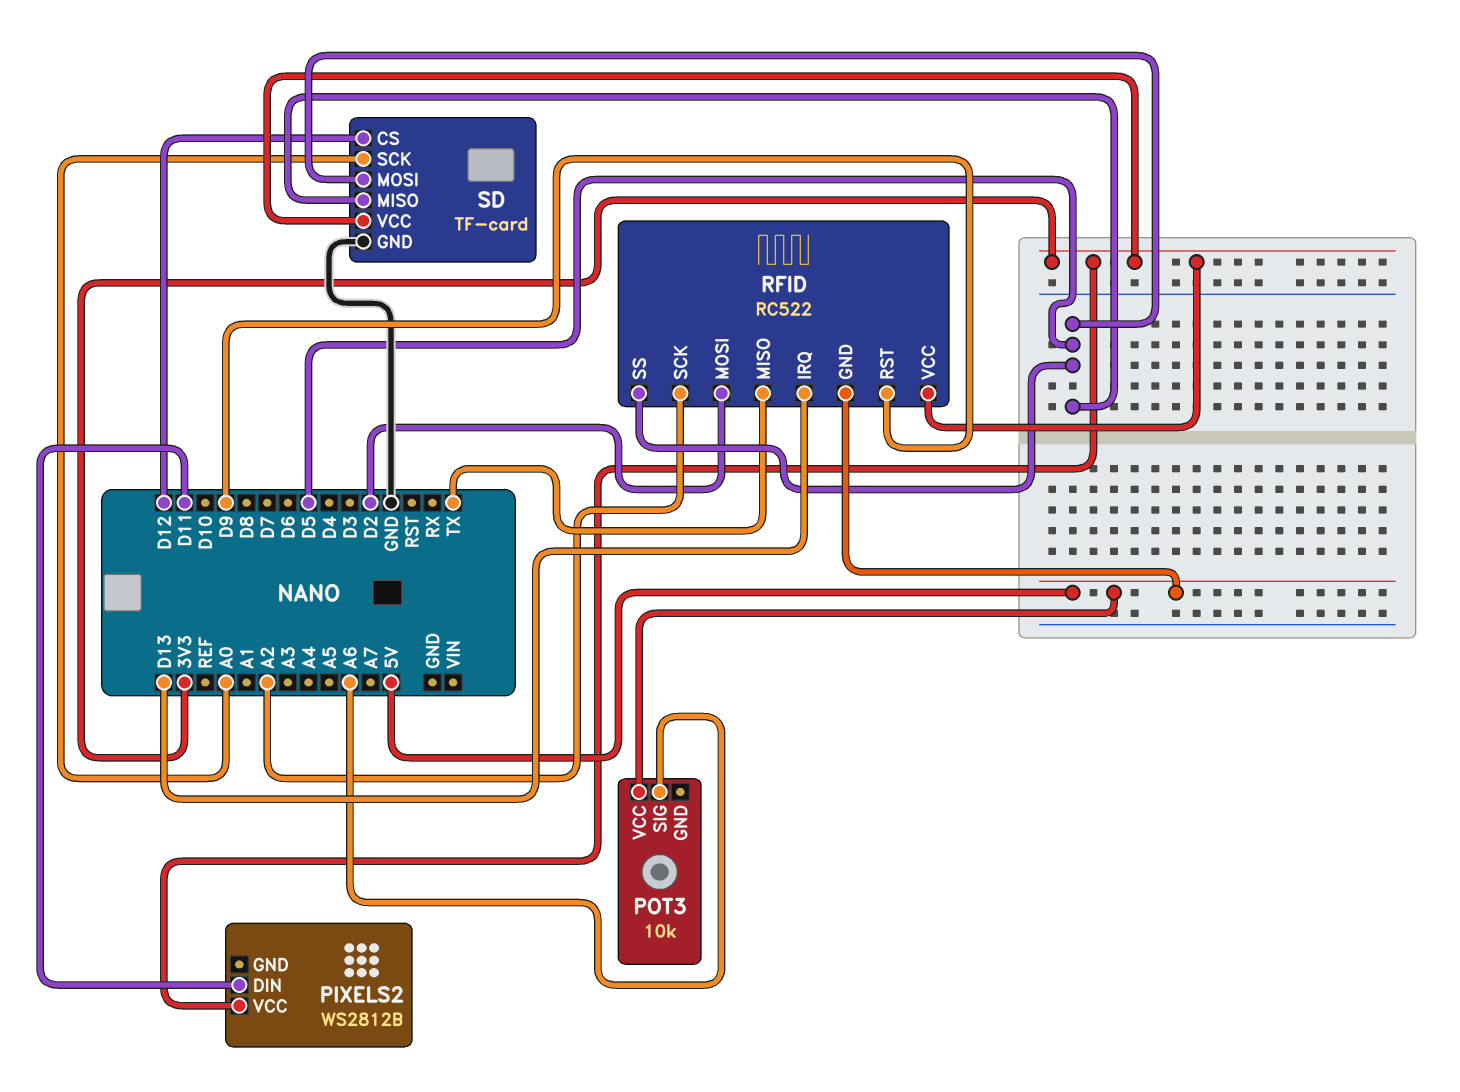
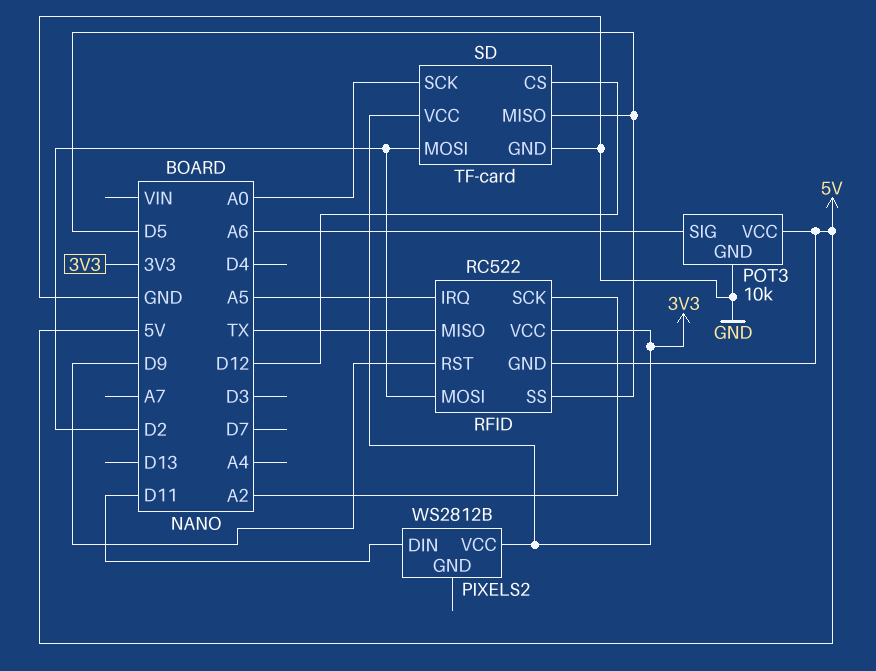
POT3 pin GND: none -> GND
RFID pin IRQ: D13 -> A5
SD pin MOSI: D5 -> D2

